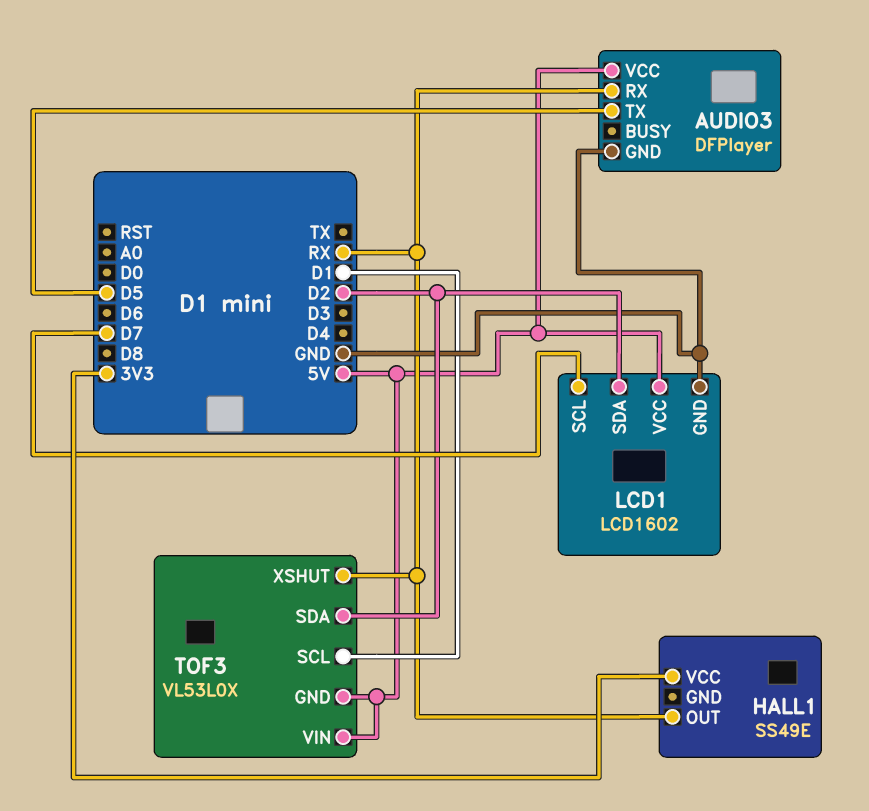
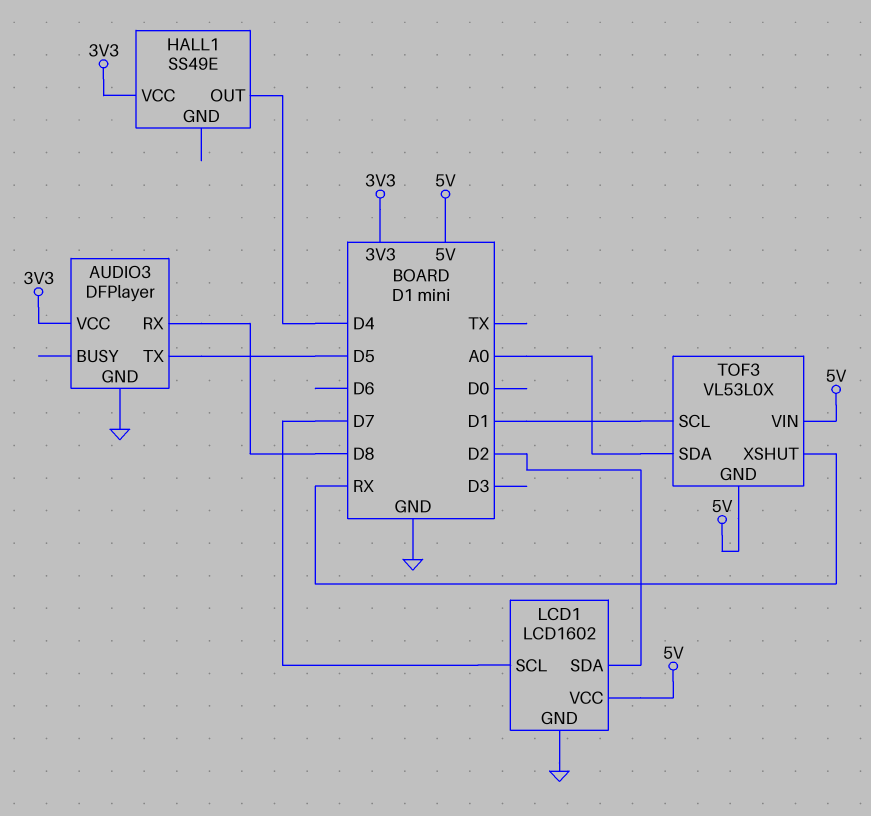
AUDIO3 pin RX: RX -> D8
AUDIO3 pin VCC: 5V -> 3V3
HALL1 pin OUT: RX -> D4
TOF3 pin SDA: D2 -> A0

